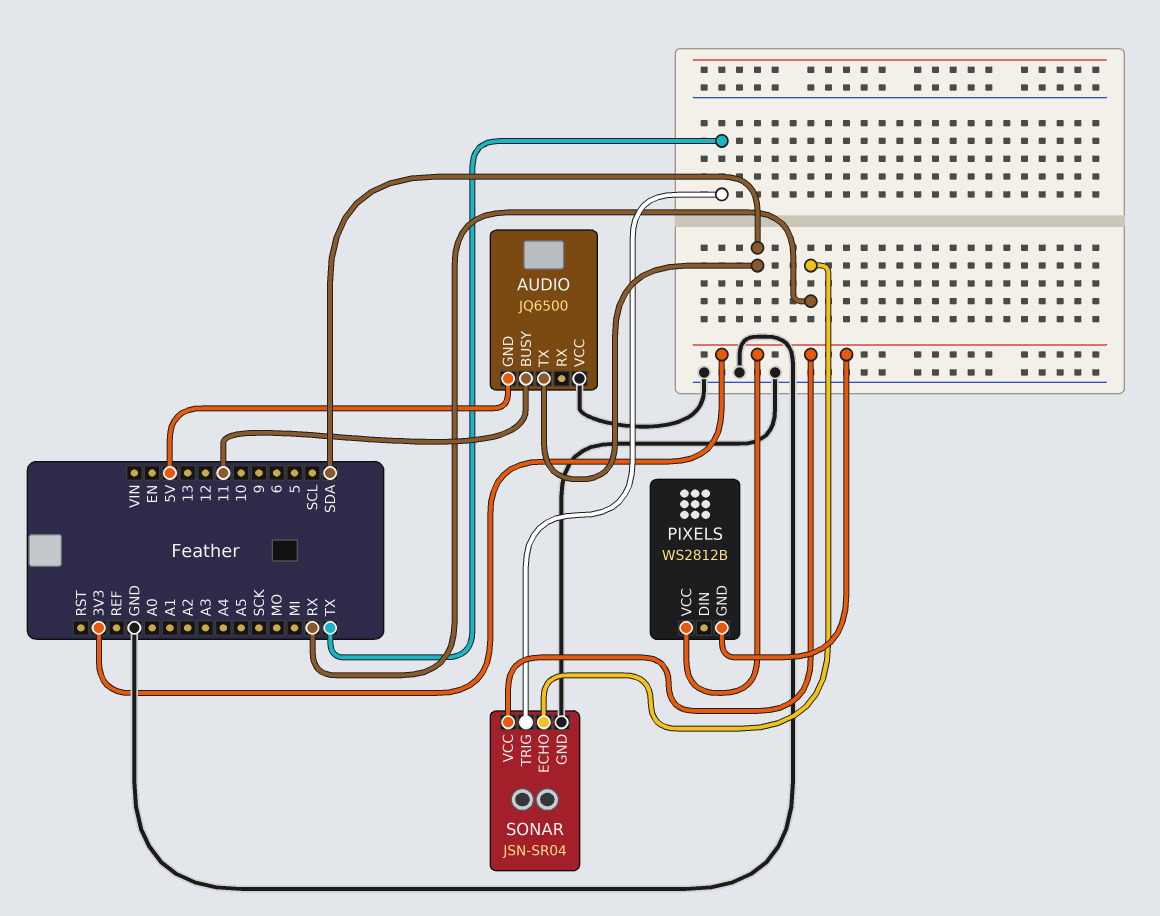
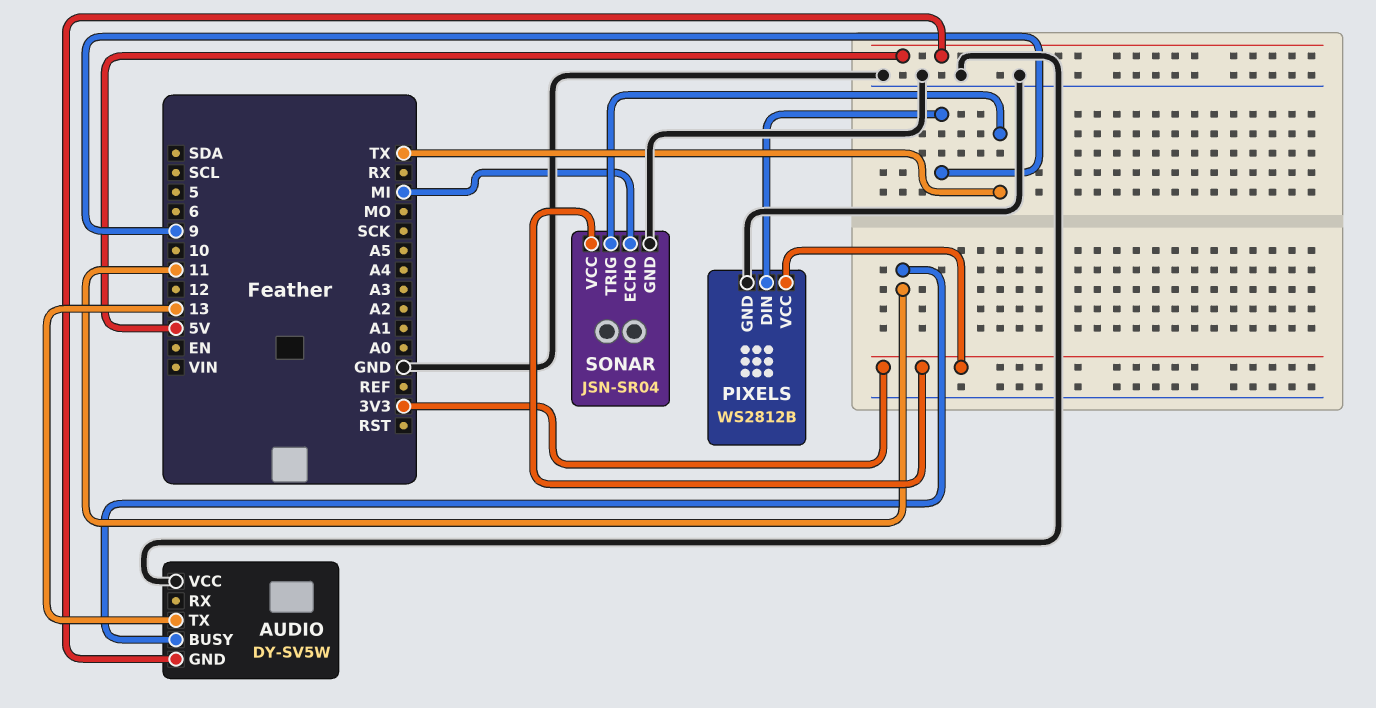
AUDIO: JQ6500 -> DY-SV5W
AUDIO pin TX: SDA -> 13
PIXELS pin DIN: none -> 9
PIXELS pin GND: 3V3 -> GND
SONAR pin ECHO: RX -> MI

